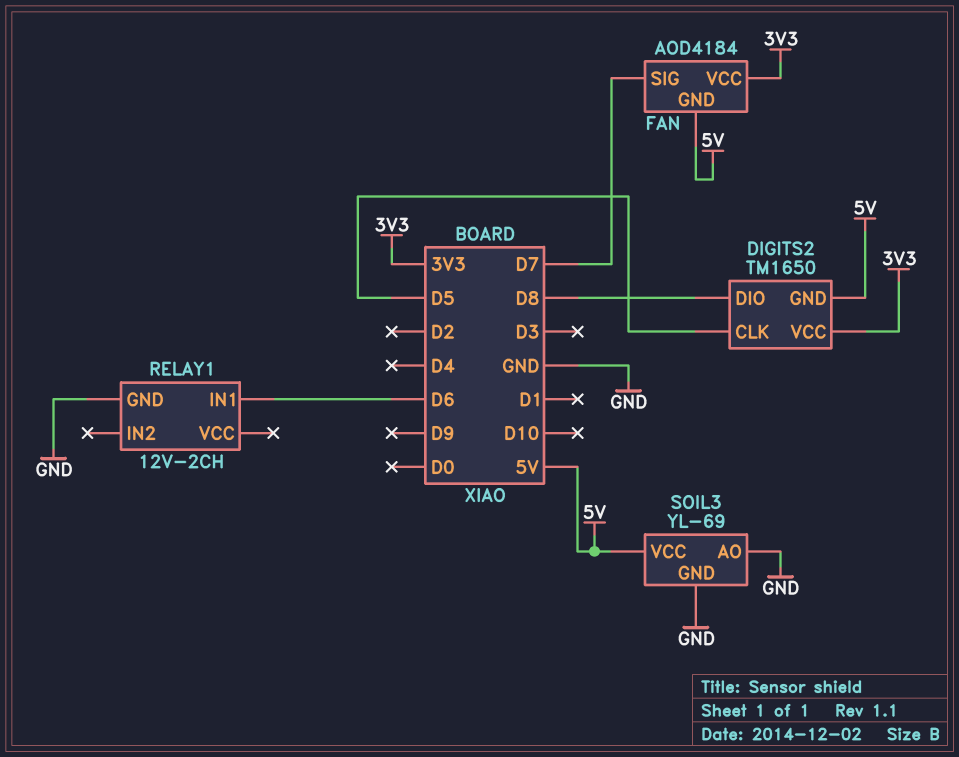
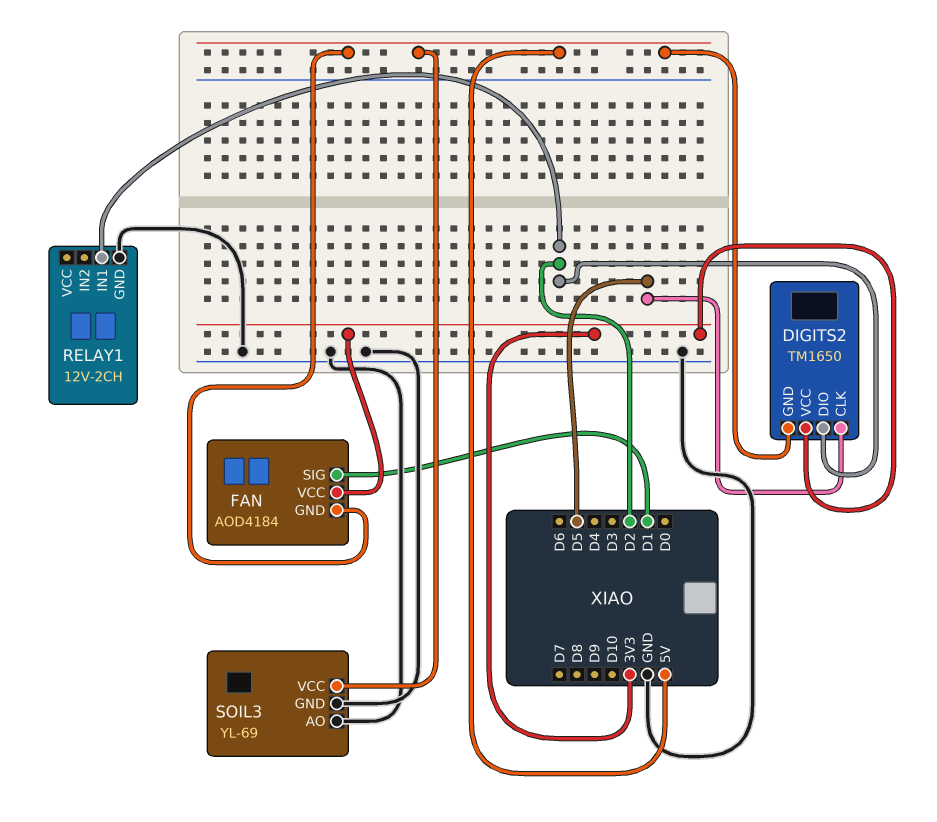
DIGITS2 pin DIO: D8 -> D2
FAN pin SIG: D7 -> D1
RELAY1 pin IN1: D6 -> D2

